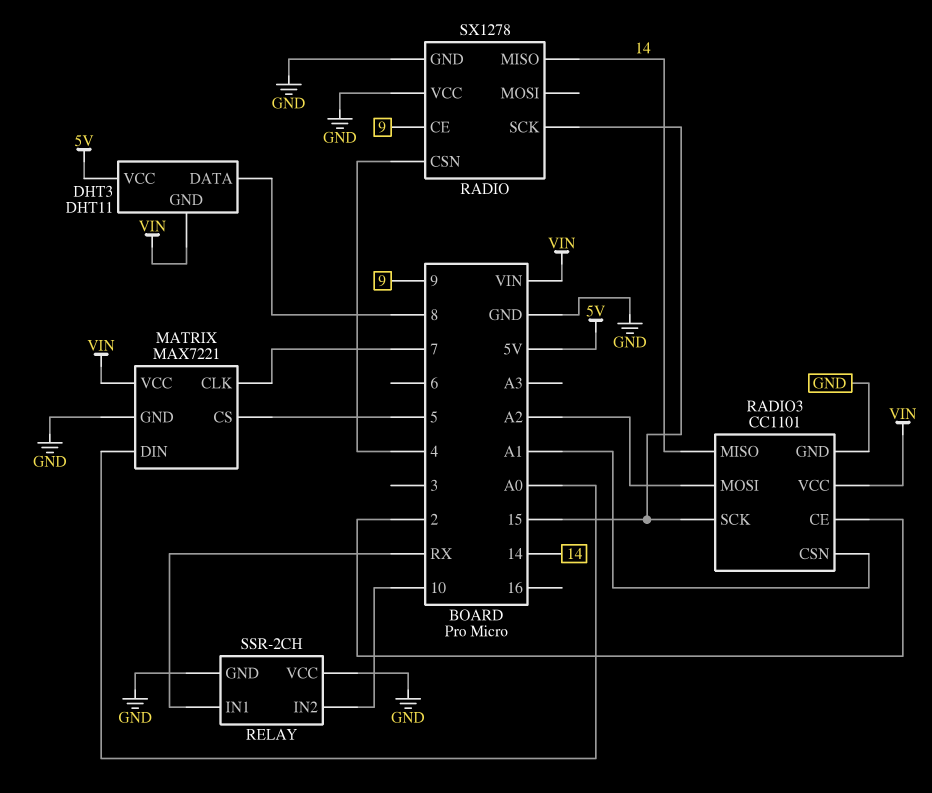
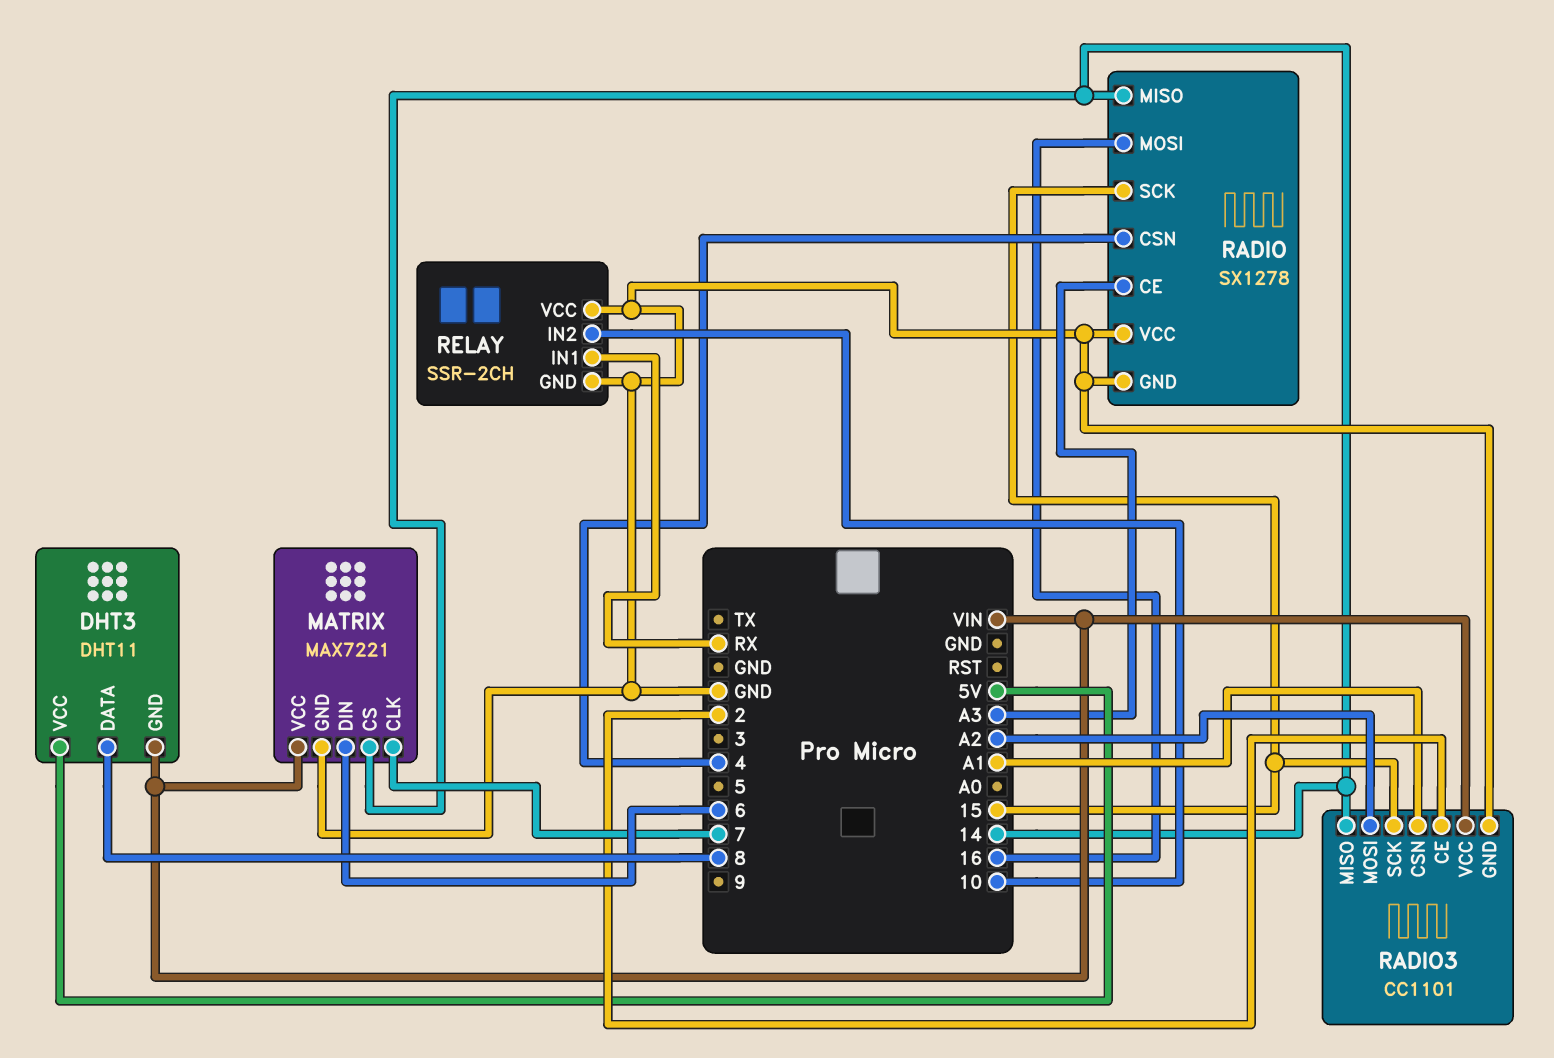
MATRIX pin CS: 5 -> 14
MATRIX pin DIN: A0 -> 6
RADIO pin CE: 9 -> A3
RADIO pin MOSI: none -> 16

